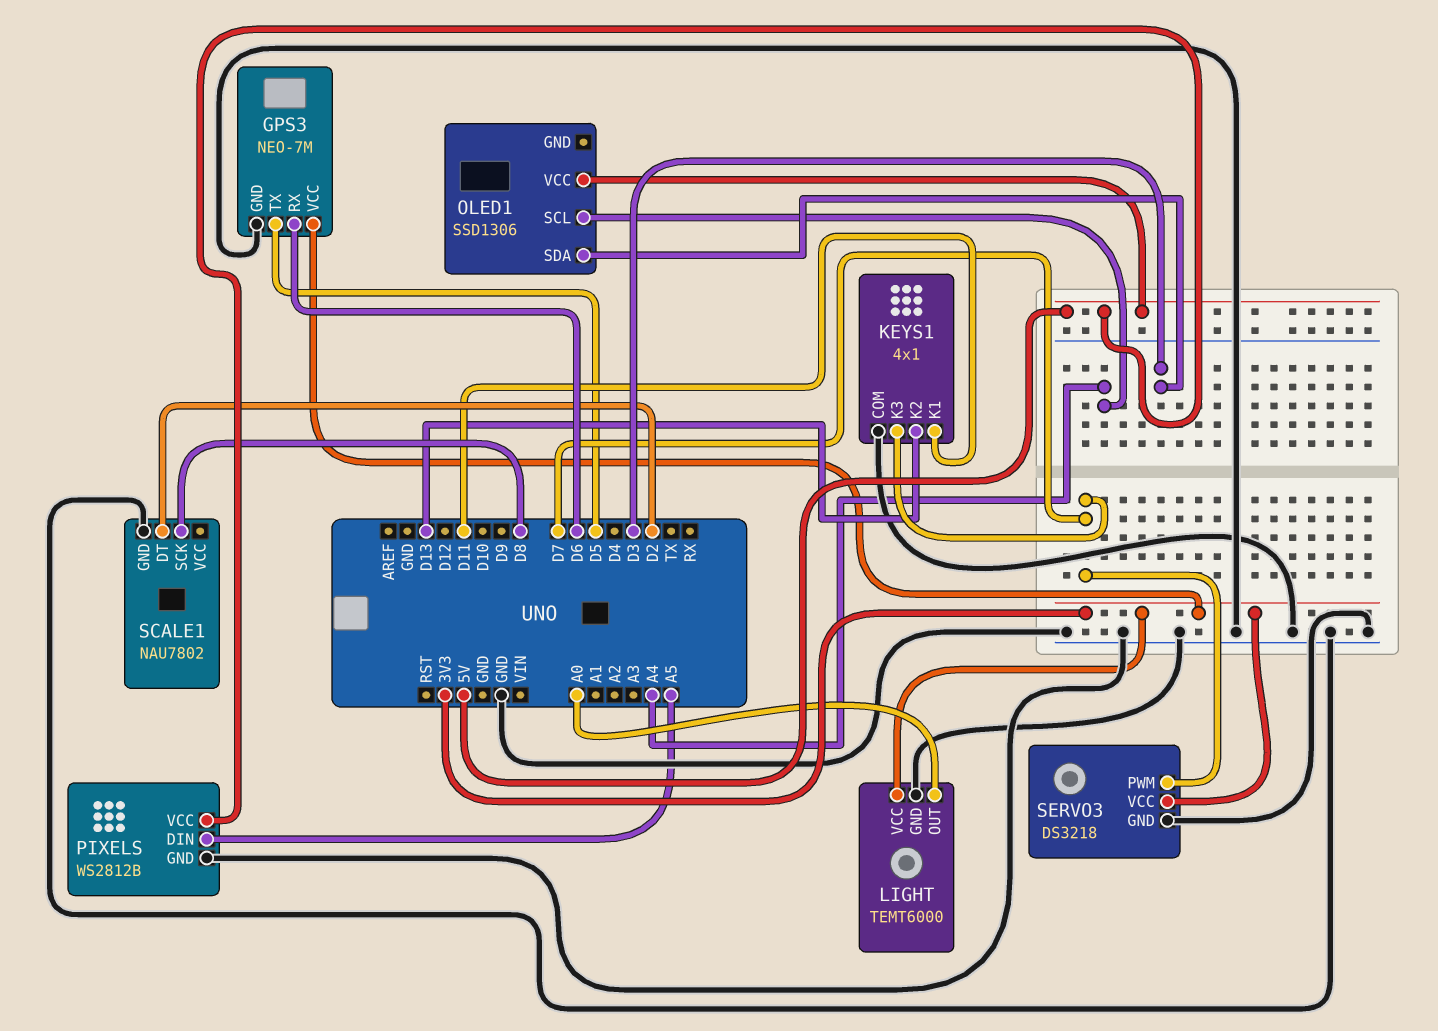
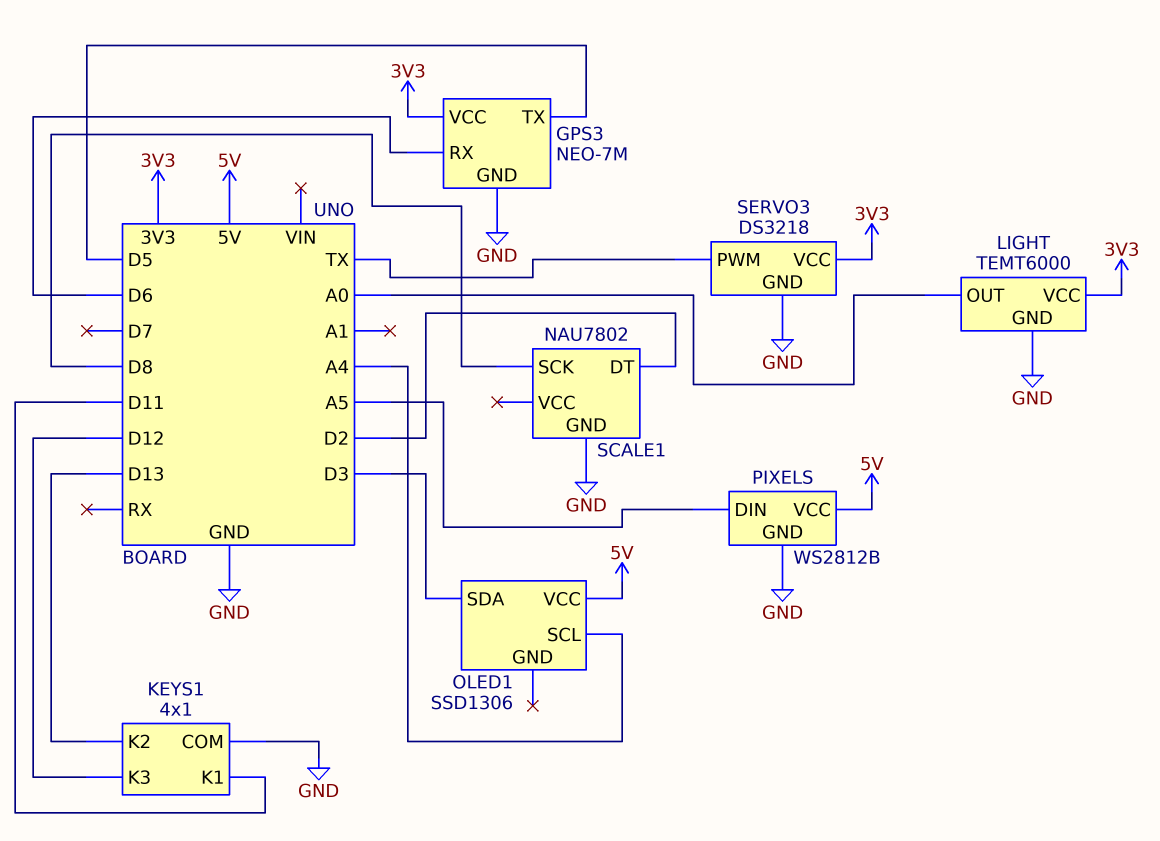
KEYS1 pin K3: D7 -> D12
SERVO3 pin PWM: D7 -> TX

